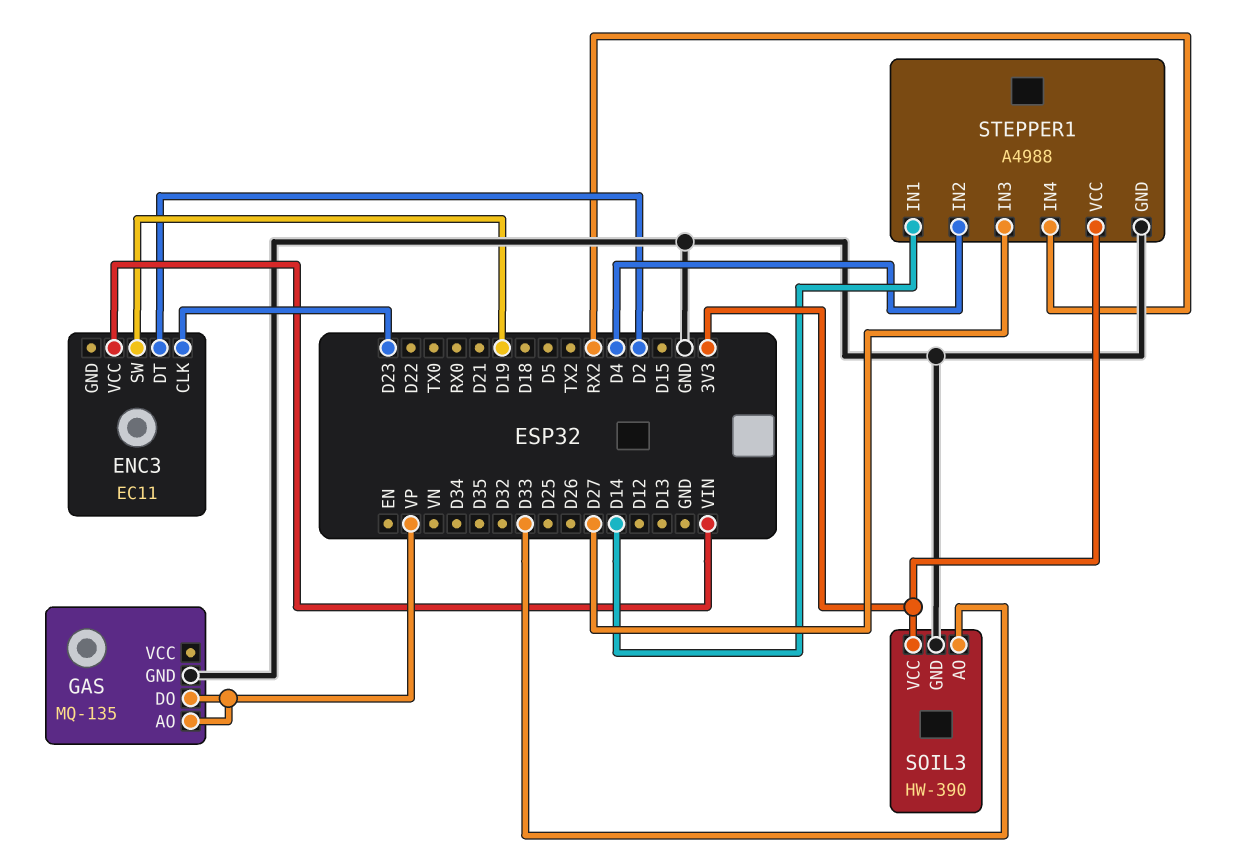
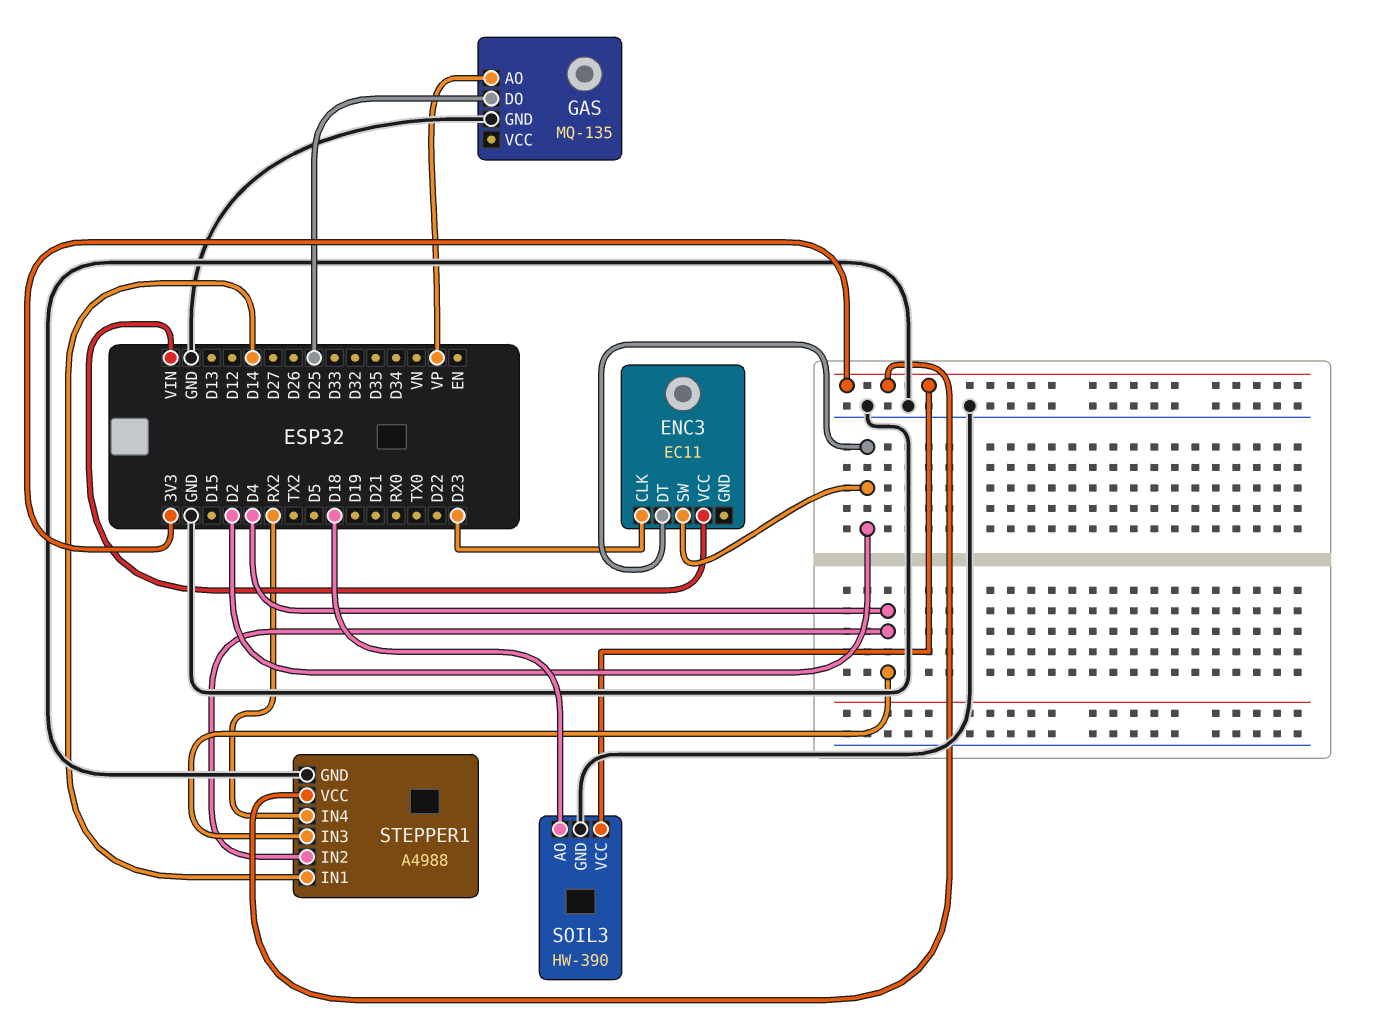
ENC3 pin SW: D19 -> D2
GAS pin DO: VP -> D25
SOIL3 pin AO: D33 -> D18
STEPPER1 pin IN3: D27 -> D4

